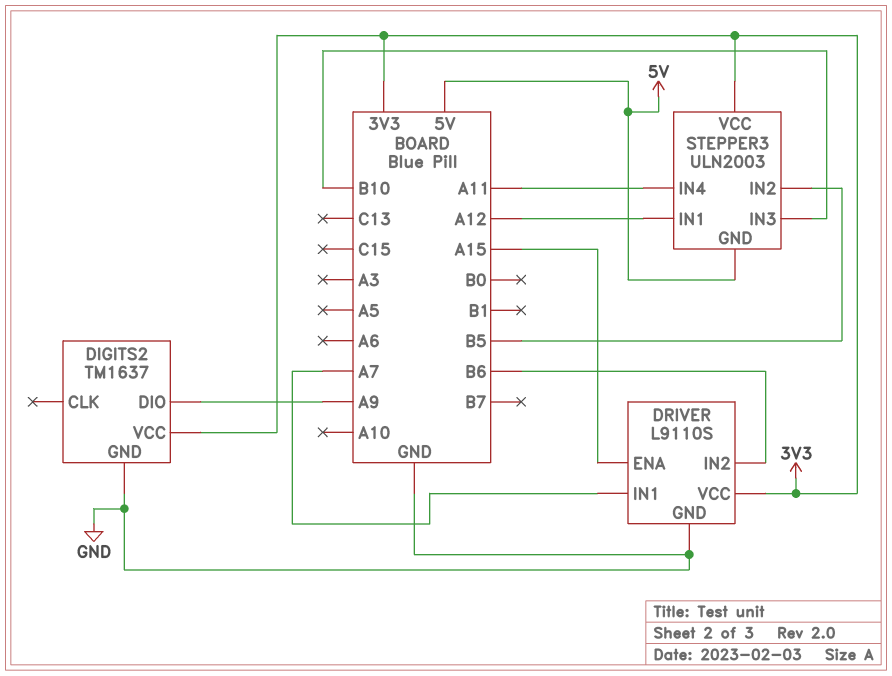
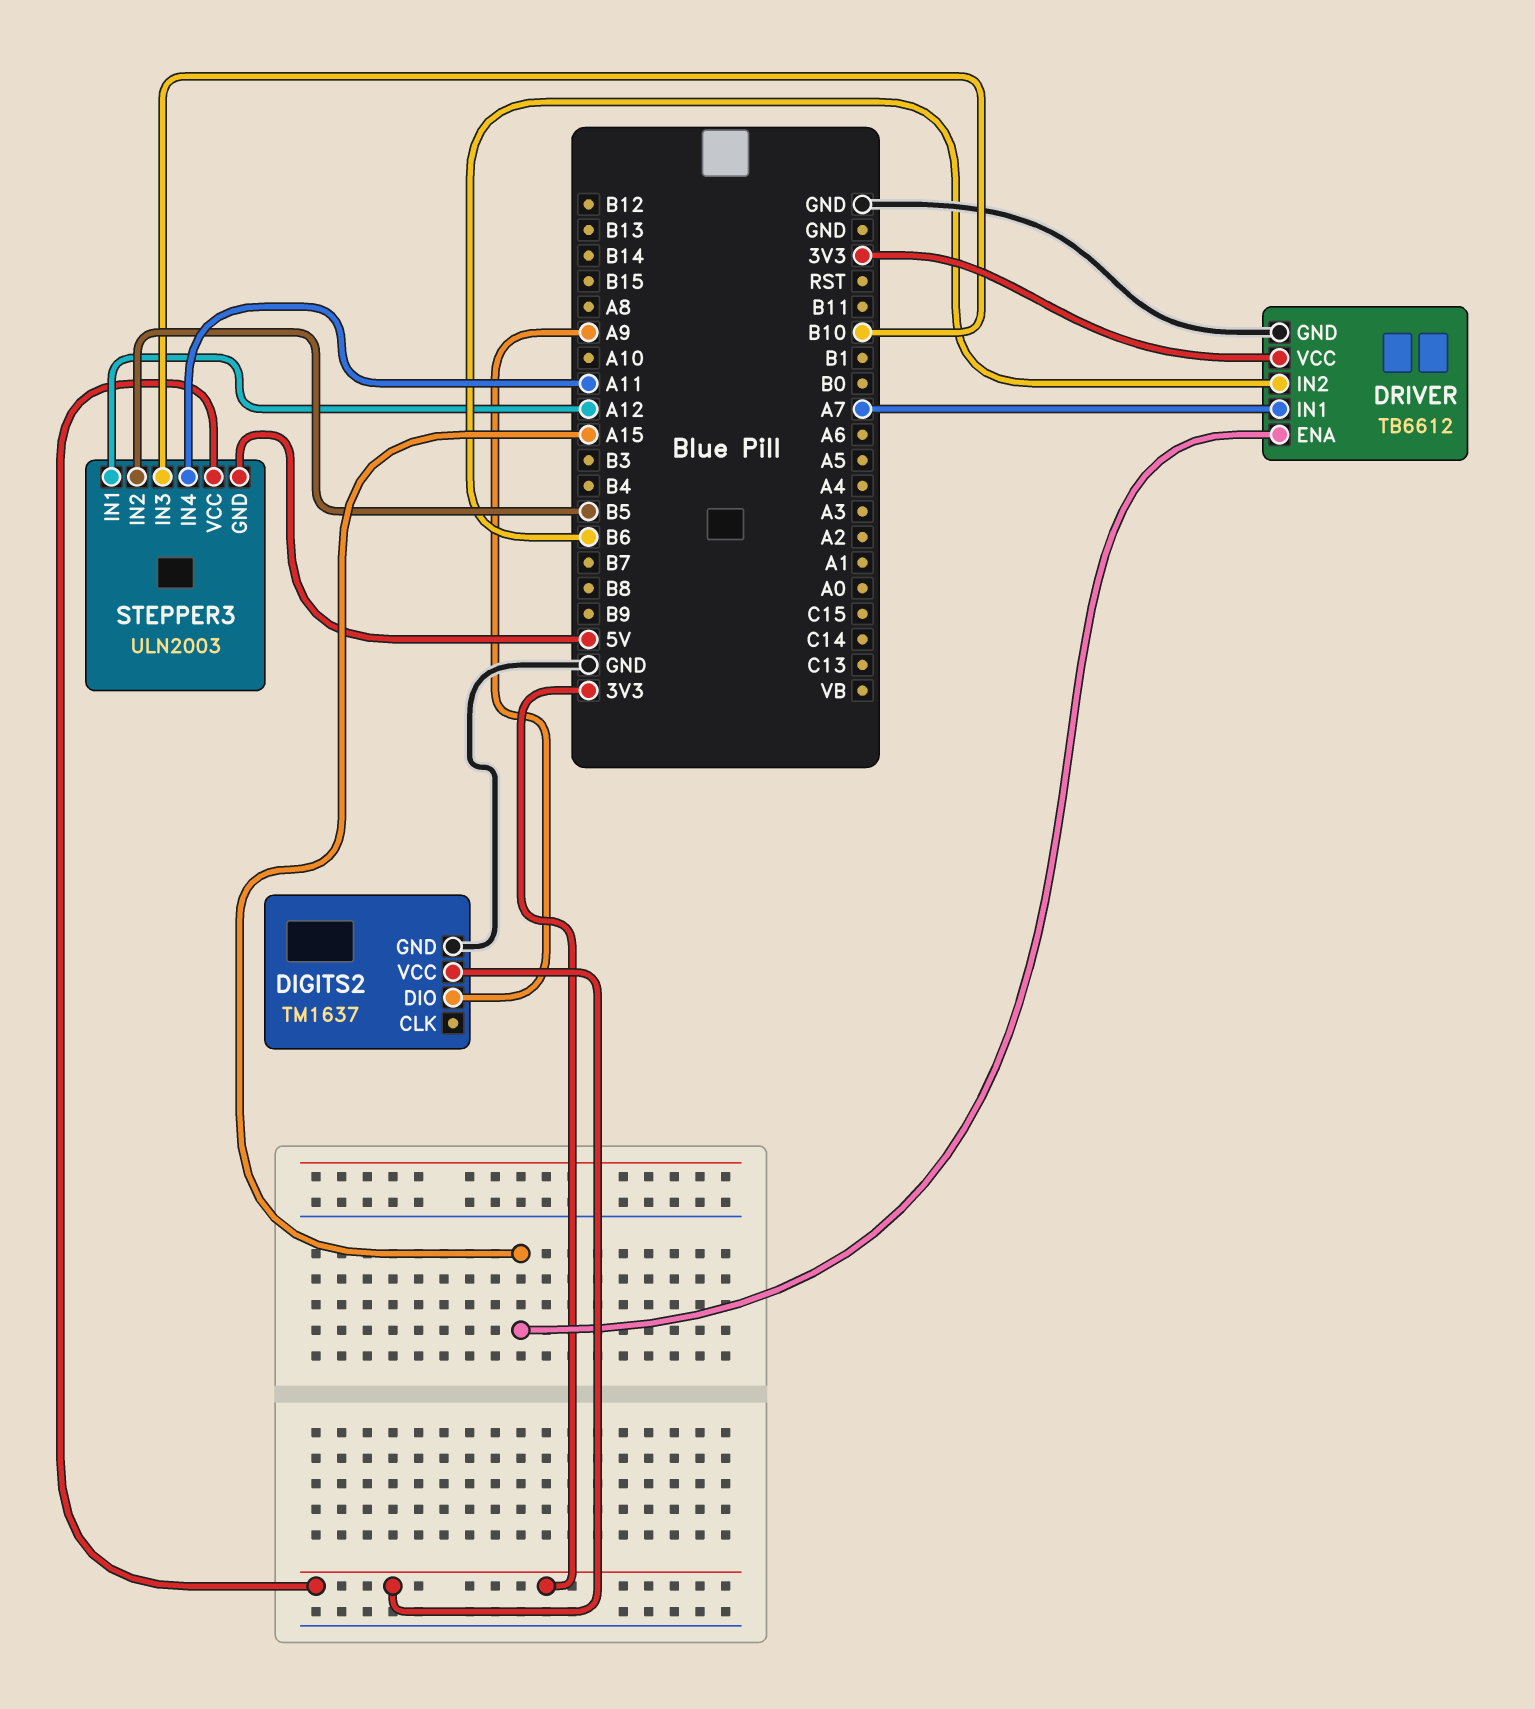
DRIVER: L9110S -> TB6612

